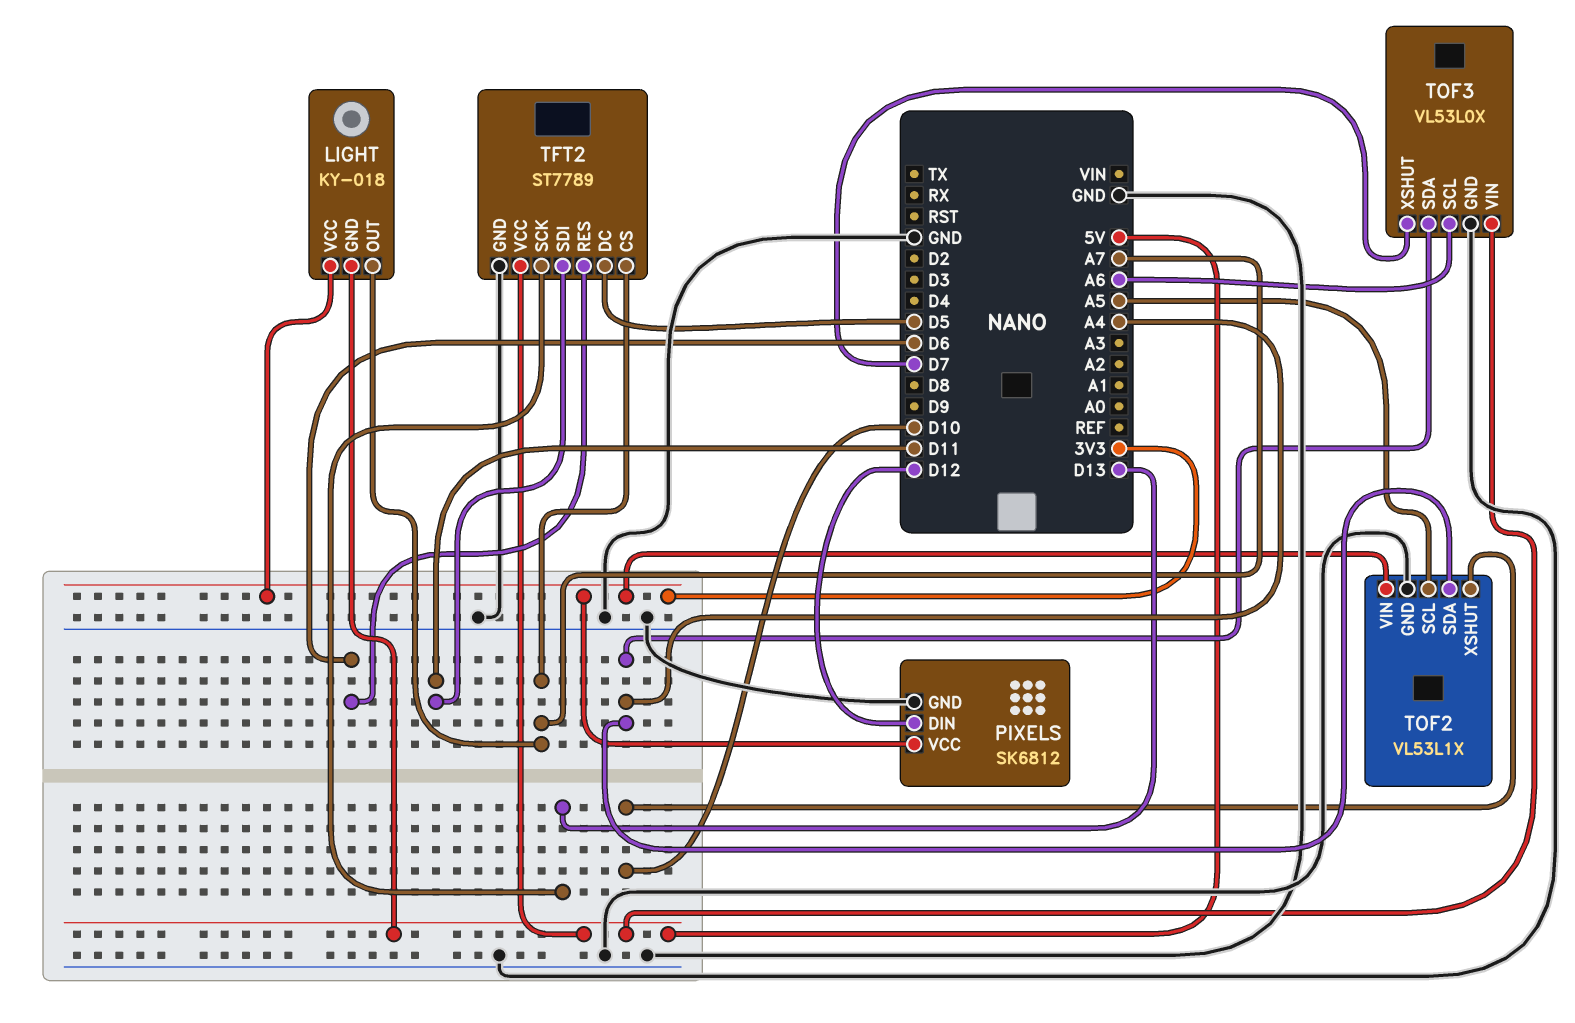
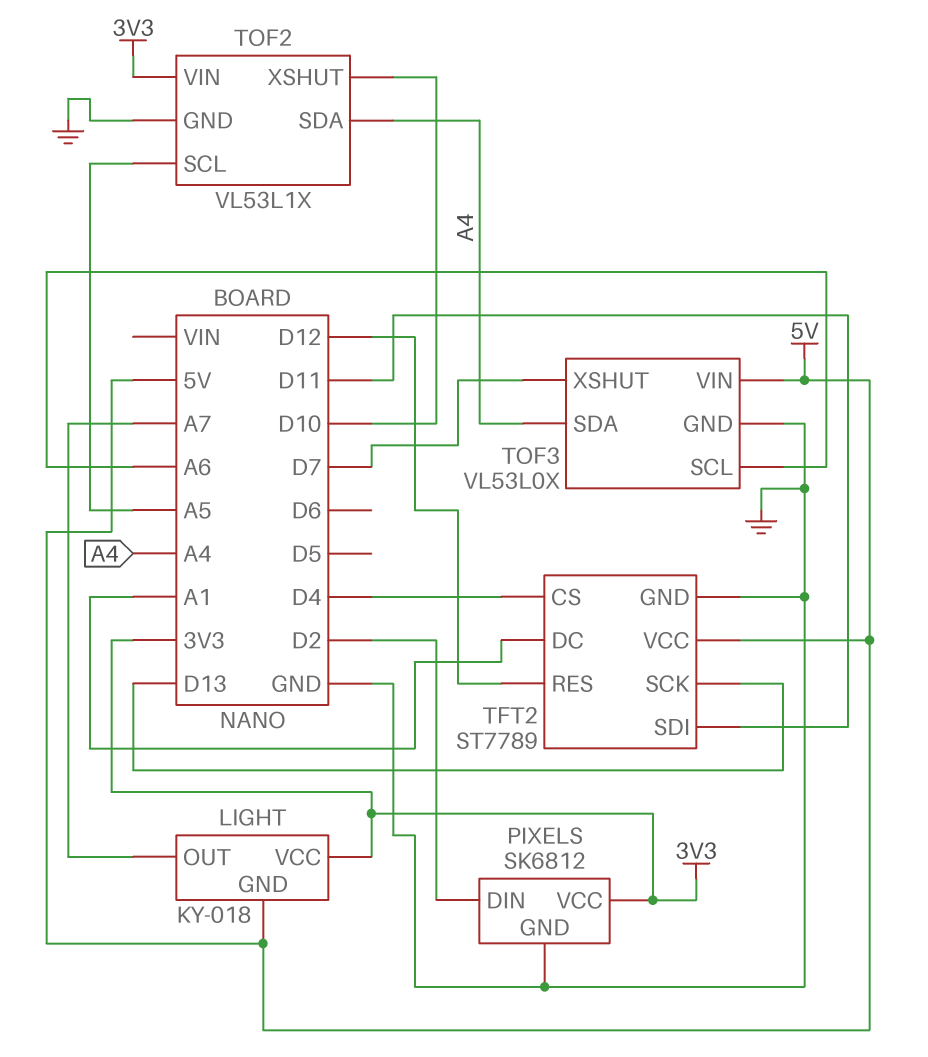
PIXELS pin DIN: D12 -> D2
TFT2 pin CS: A7 -> D4
TFT2 pin DC: D5 -> A1
TFT2 pin RES: D6 -> D12

